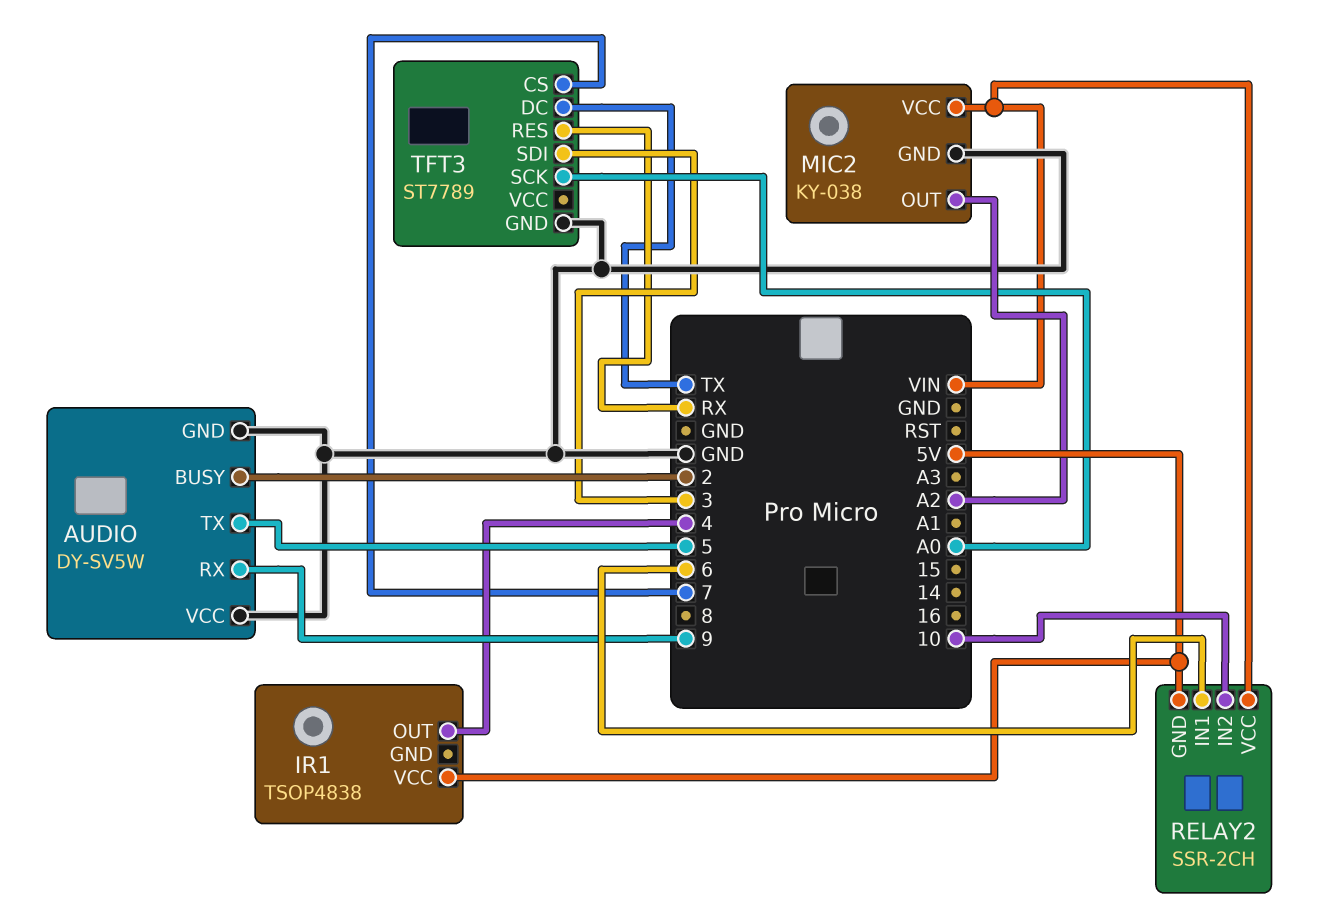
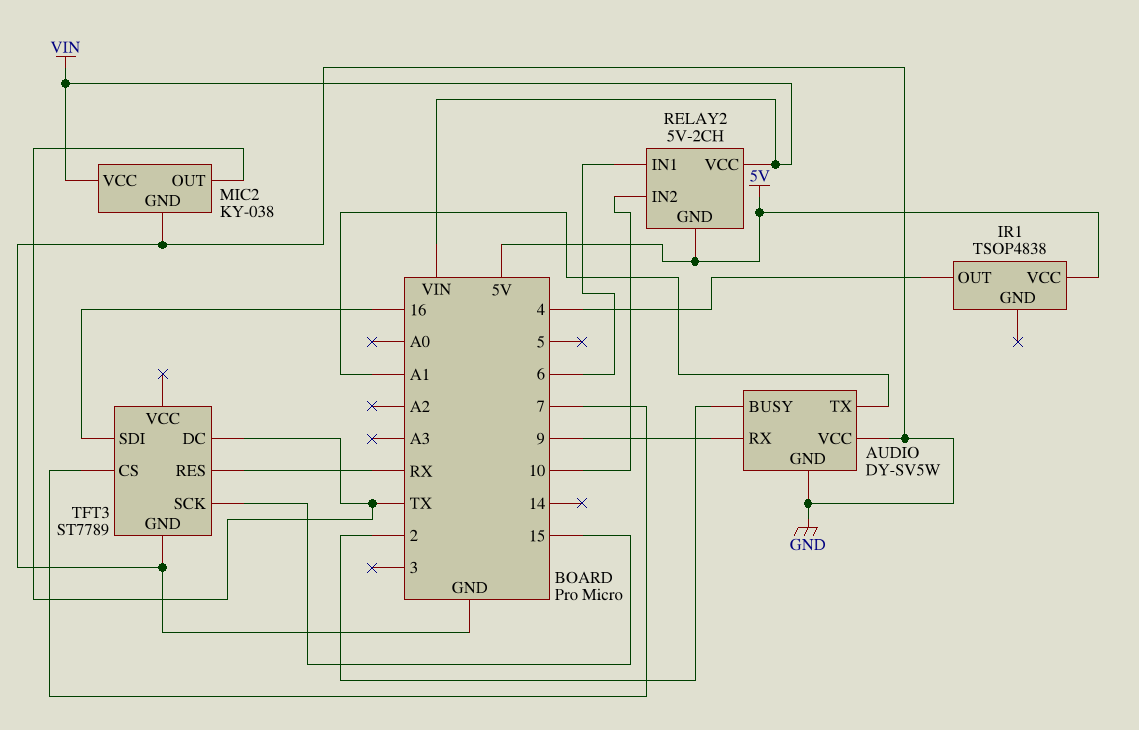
AUDIO pin TX: 5 -> A1
MIC2 pin OUT: A2 -> TX
RELAY2: SSR-2CH -> 5V-2CH
TFT3 pin SCK: A0 -> 15
TFT3 pin SDI: 3 -> 16

